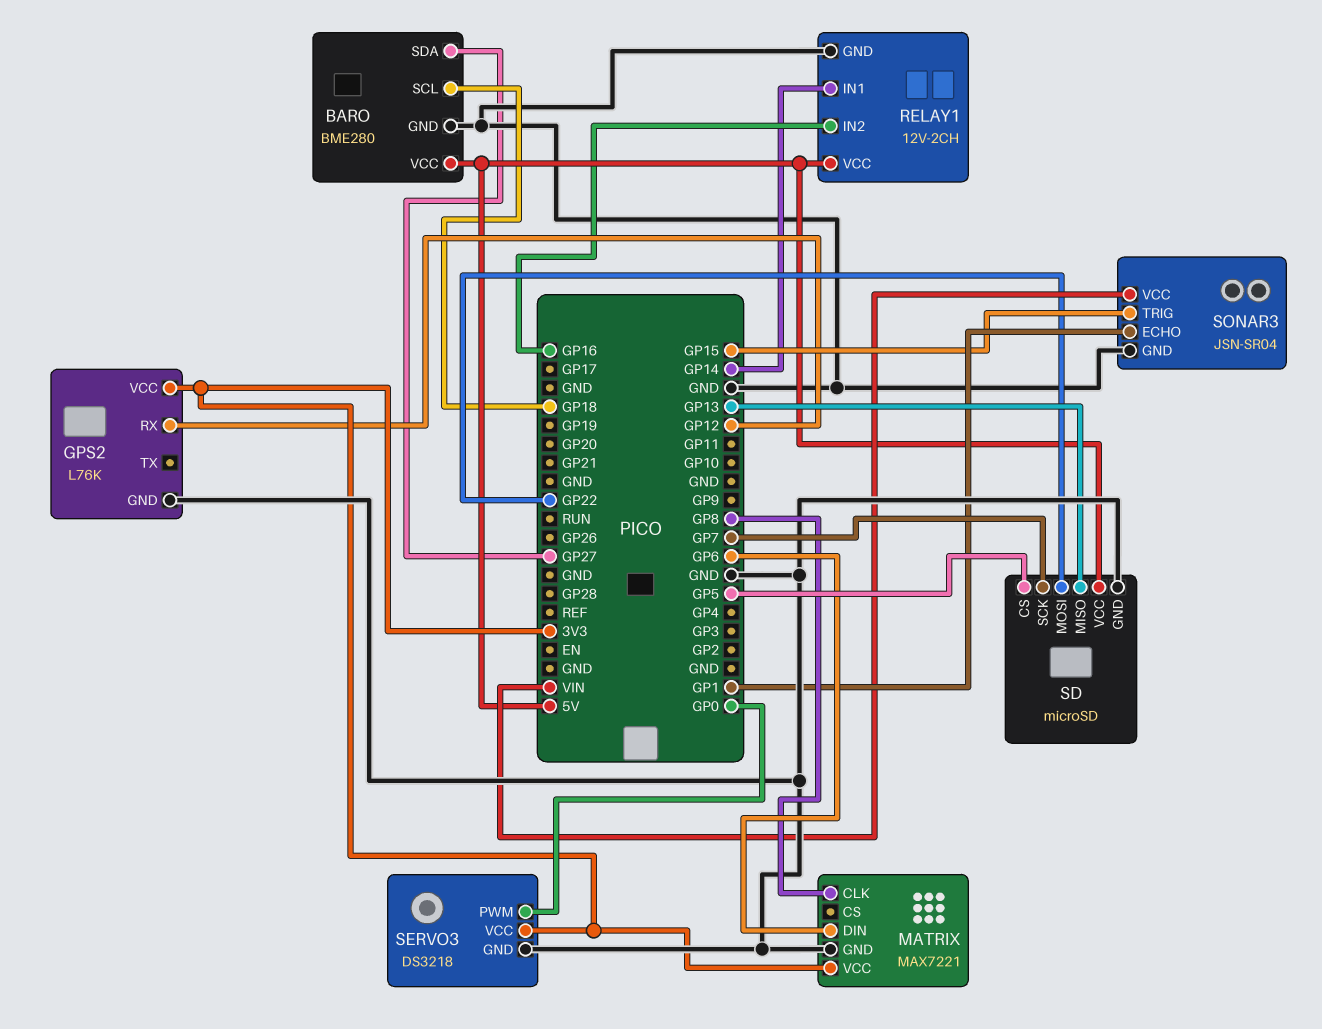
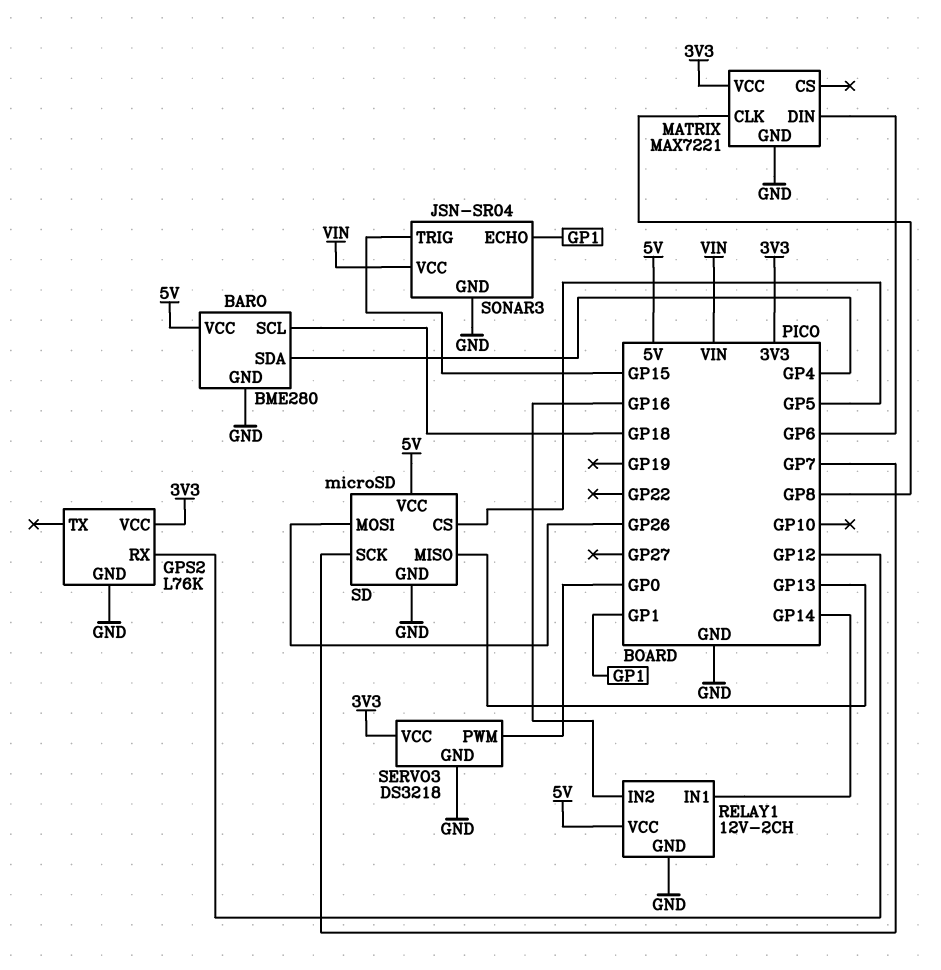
BARO pin SDA: GP27 -> GP4
SD pin MOSI: GP22 -> GP26

